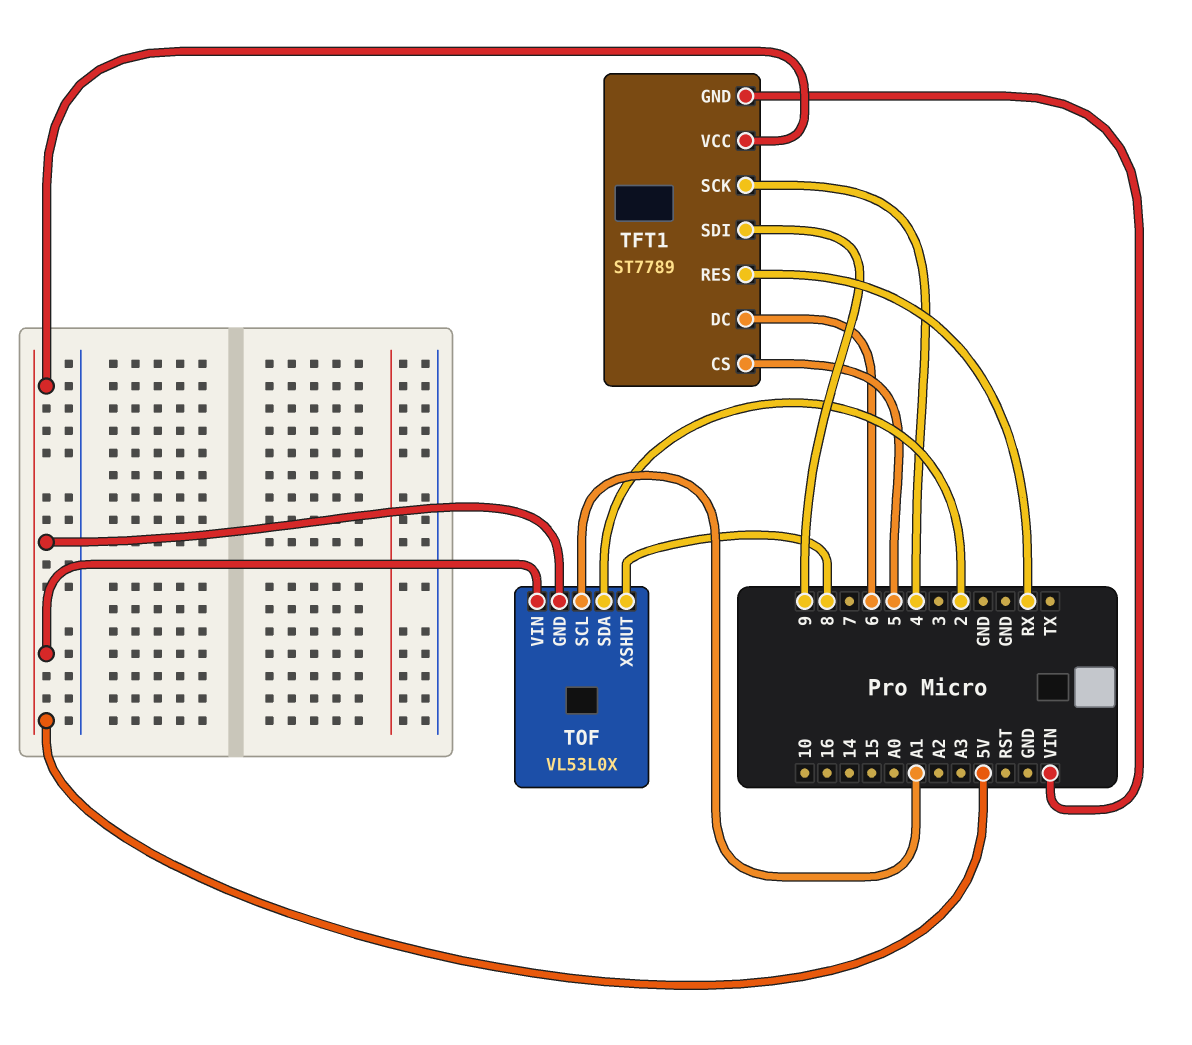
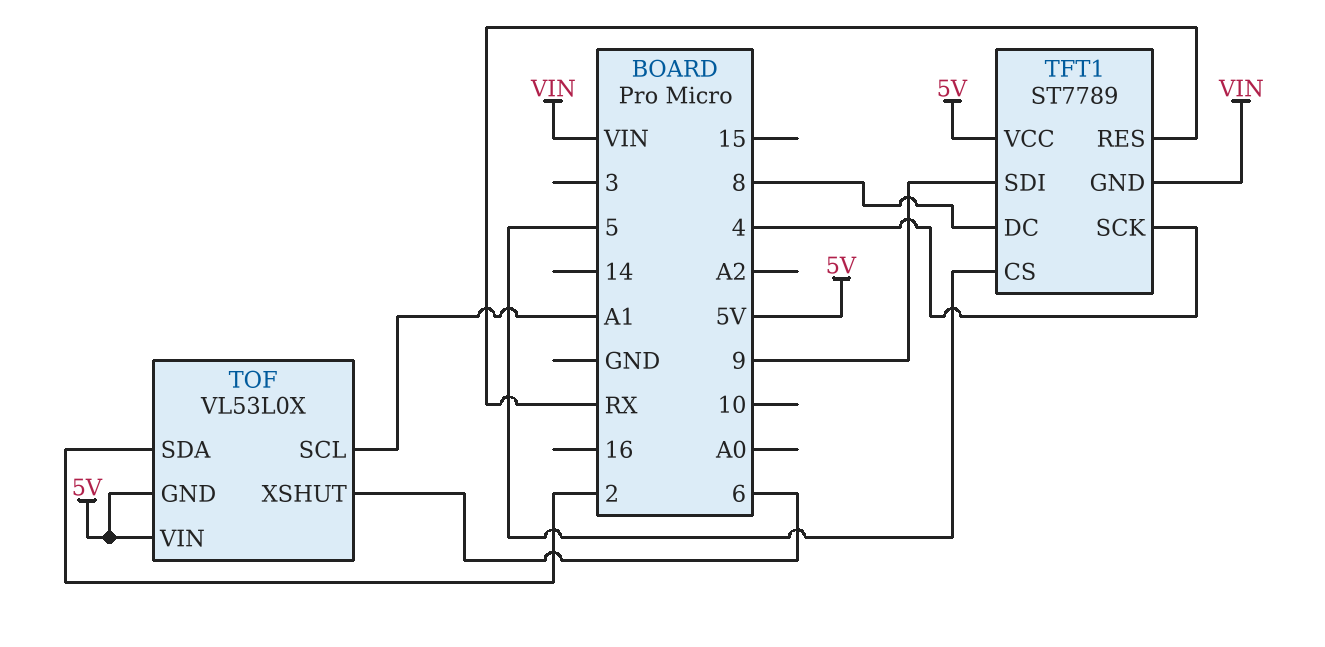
TFT1 pin DC: 6 -> 8
TOF pin XSHUT: 8 -> 6

